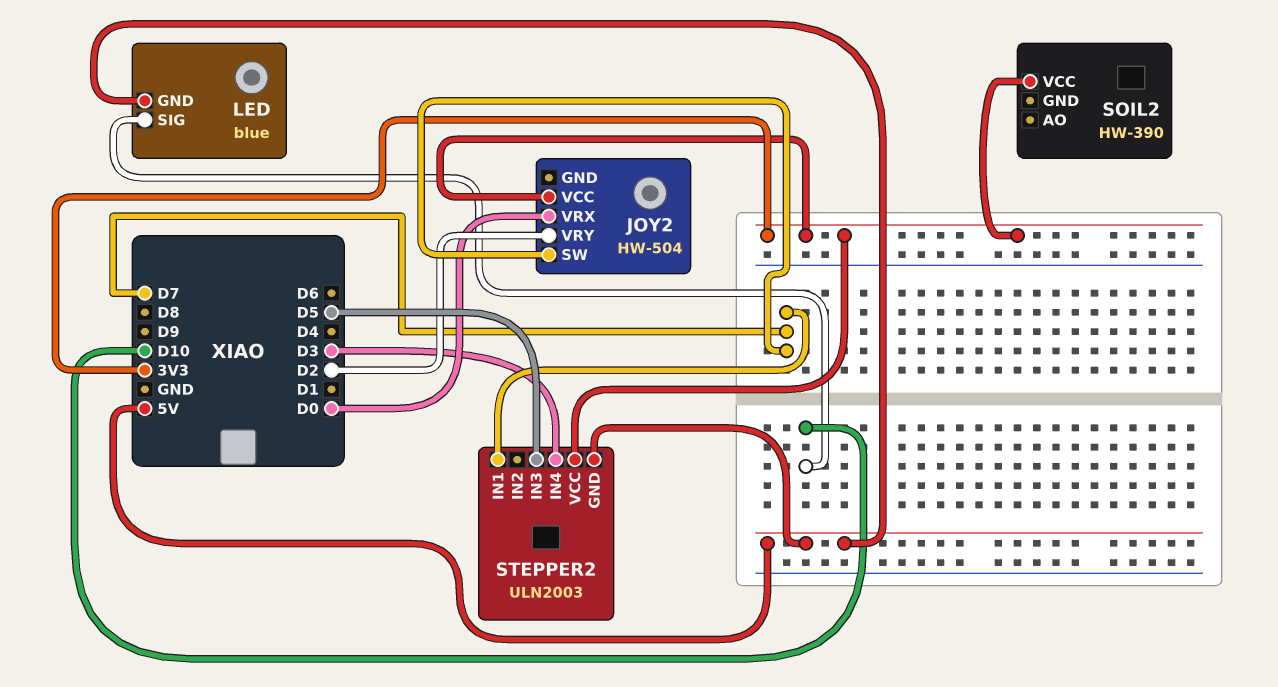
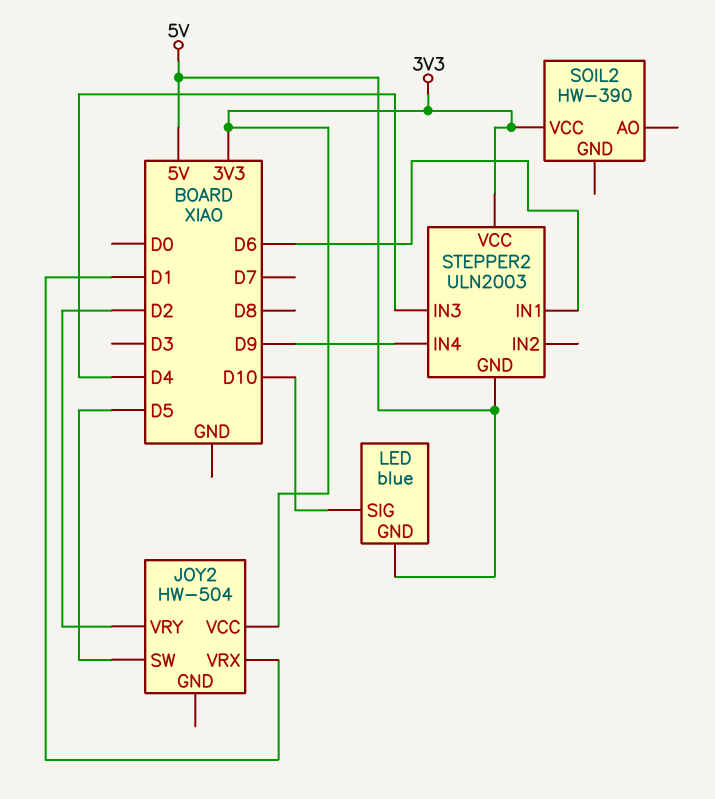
JOY2 pin SW: D7 -> D5
JOY2 pin VRX: D0 -> D1
STEPPER2 pin IN1: D7 -> D6
STEPPER2 pin IN3: D5 -> D4
STEPPER2 pin IN4: D3 -> D9

